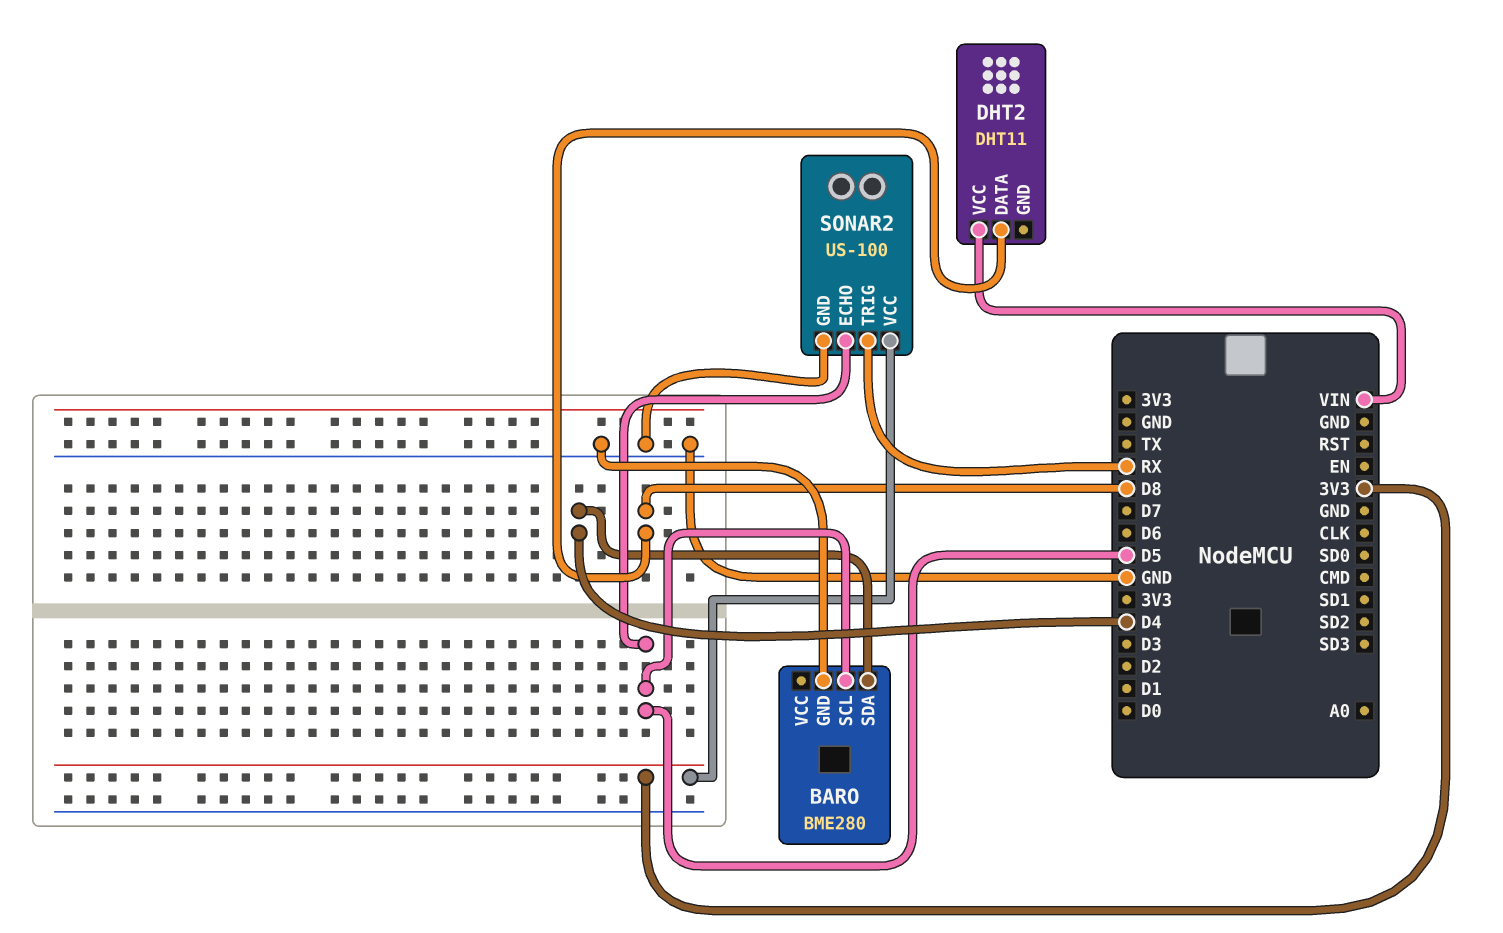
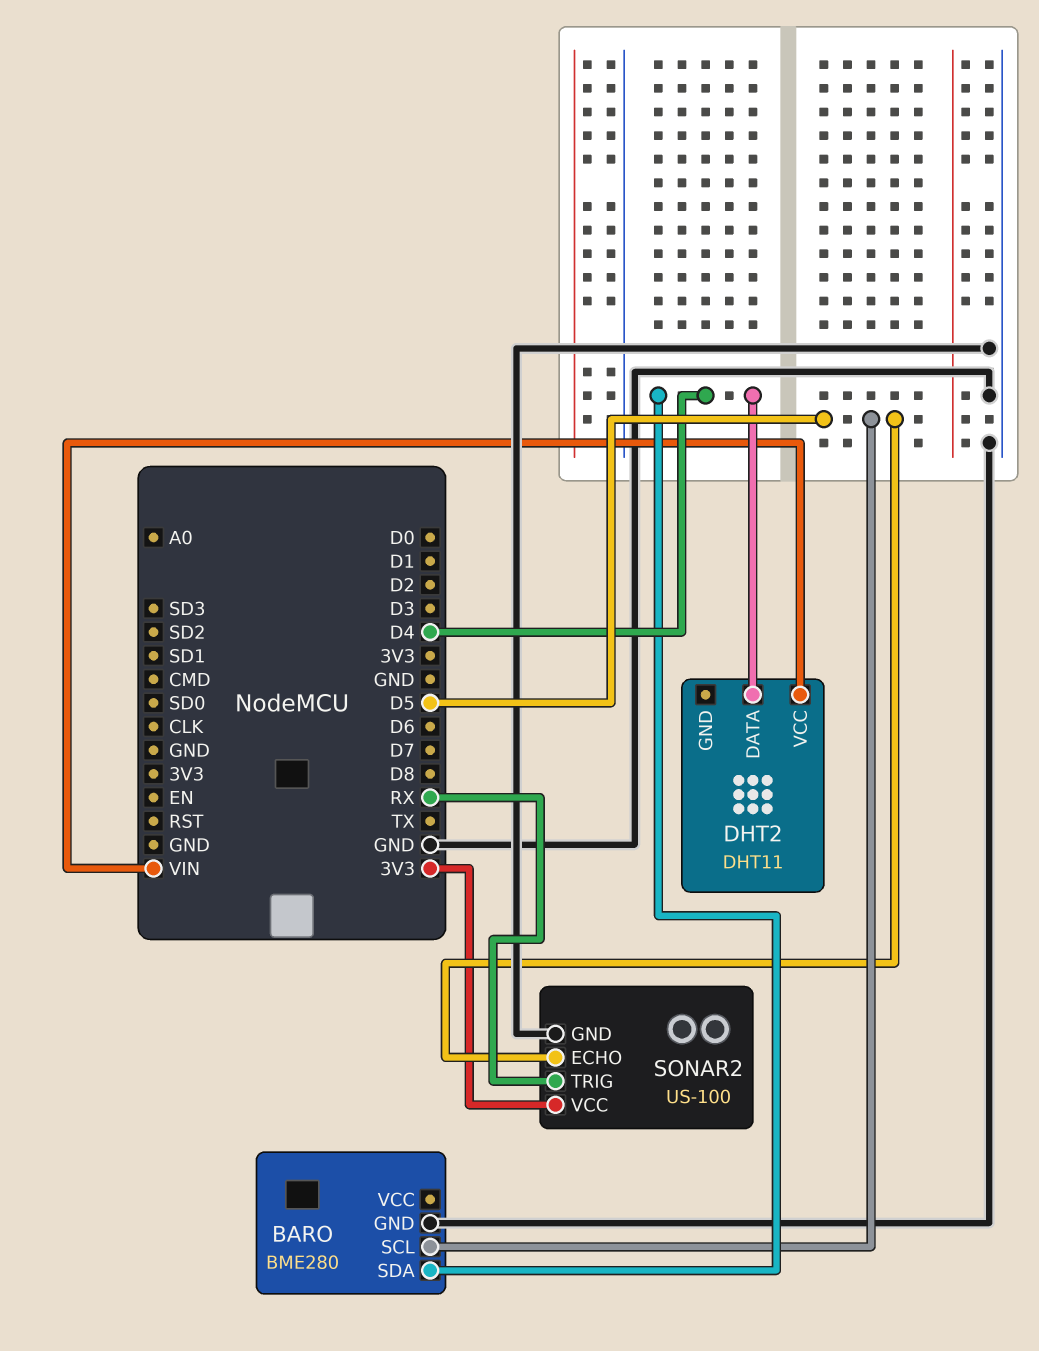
DHT2 pin DATA: D8 -> D4

